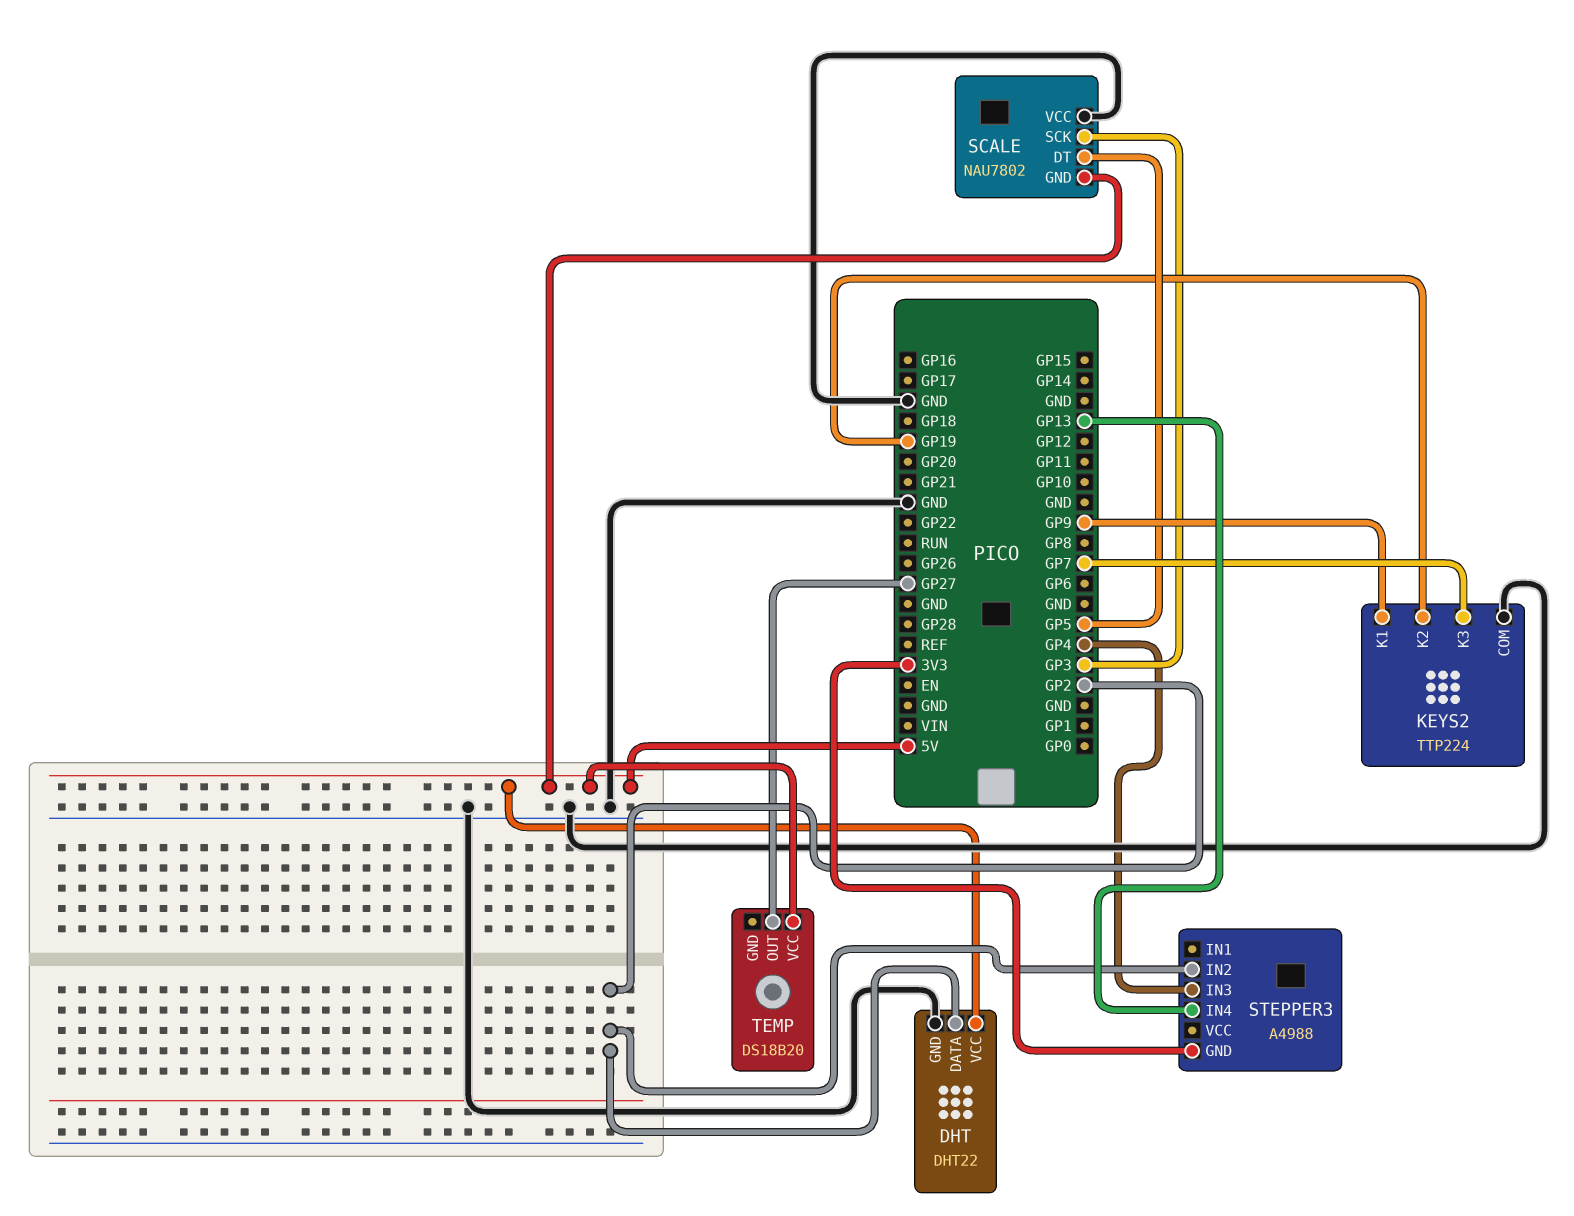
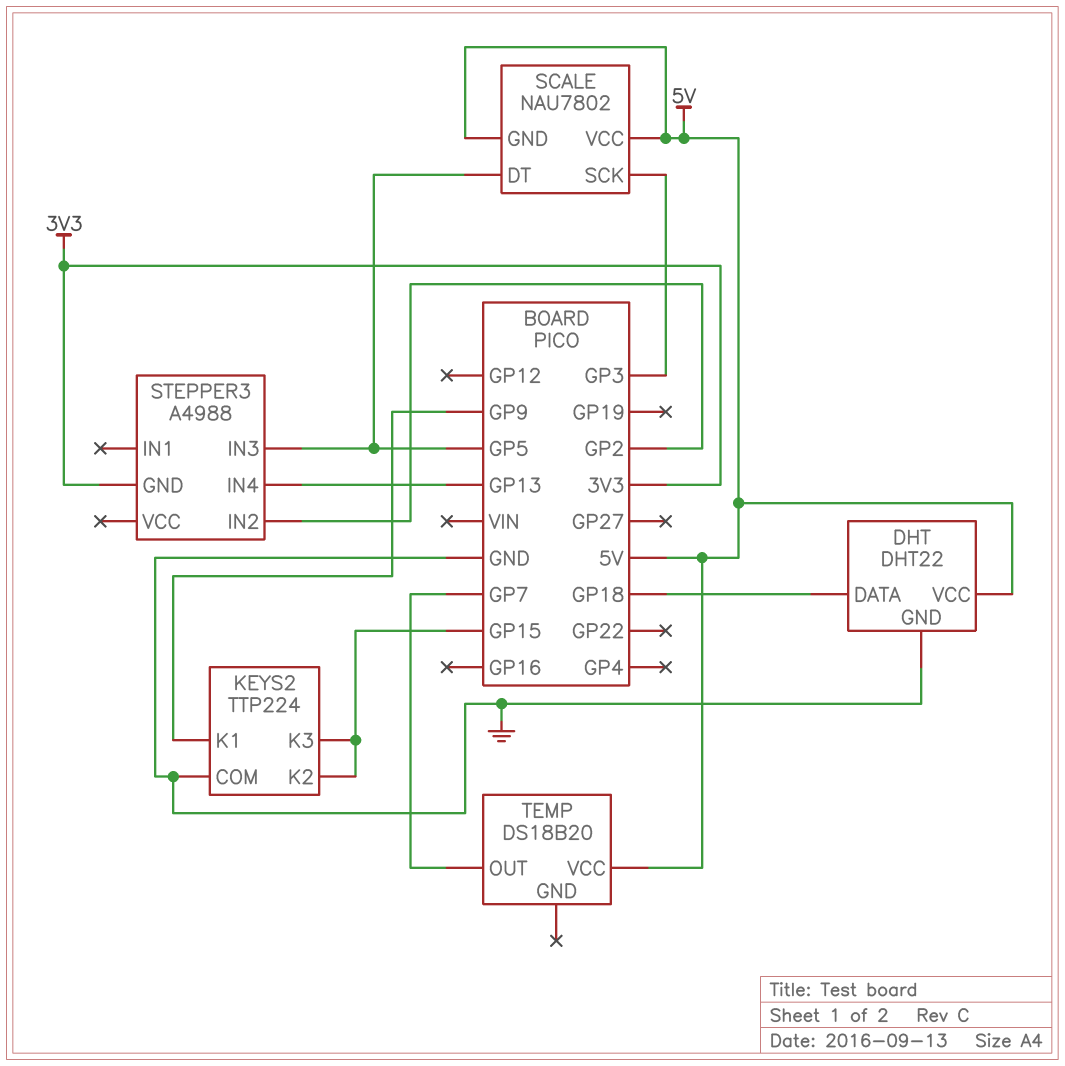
DHT pin DATA: GP2 -> GP18
KEYS2 pin K2: GP19 -> GP15
KEYS2 pin K3: GP7 -> GP15
SCALE pin VCC: GND -> 5V
STEPPER3 pin IN3: GP4 -> GP5
TEMP pin OUT: GP27 -> GP7

